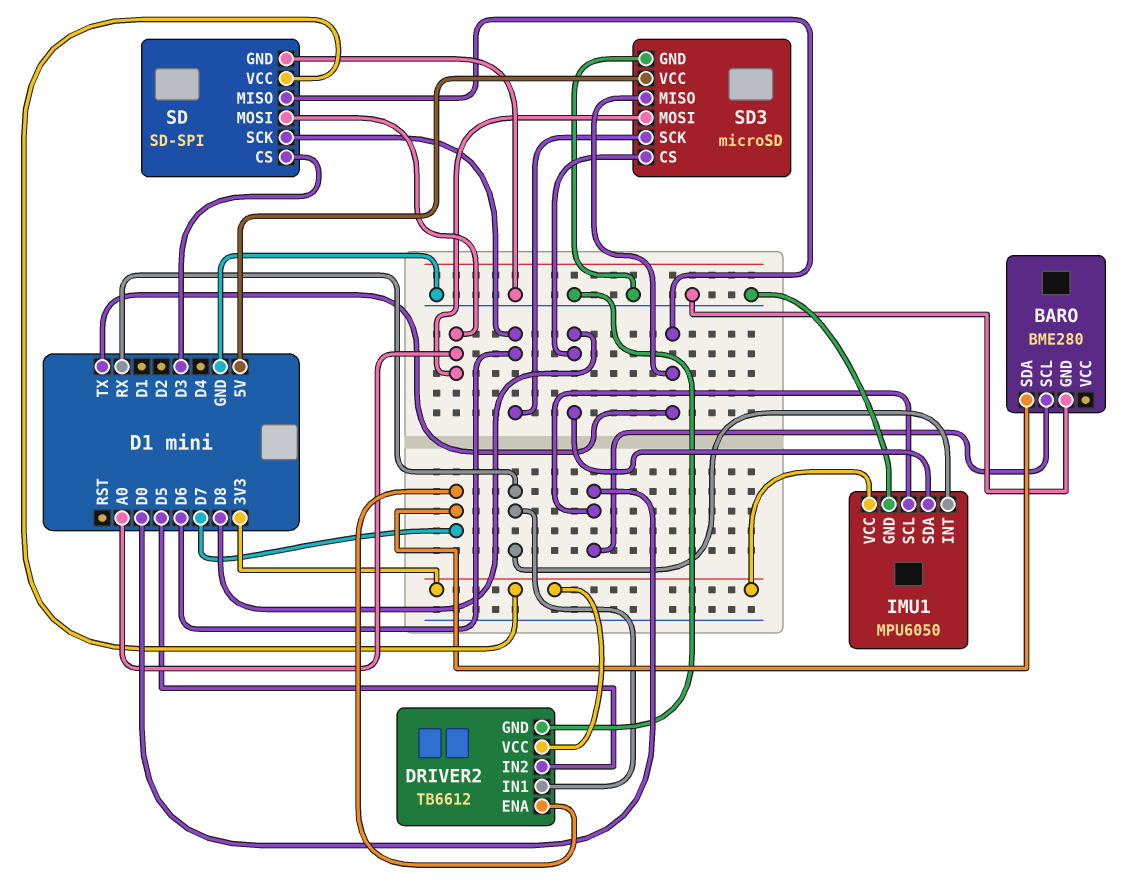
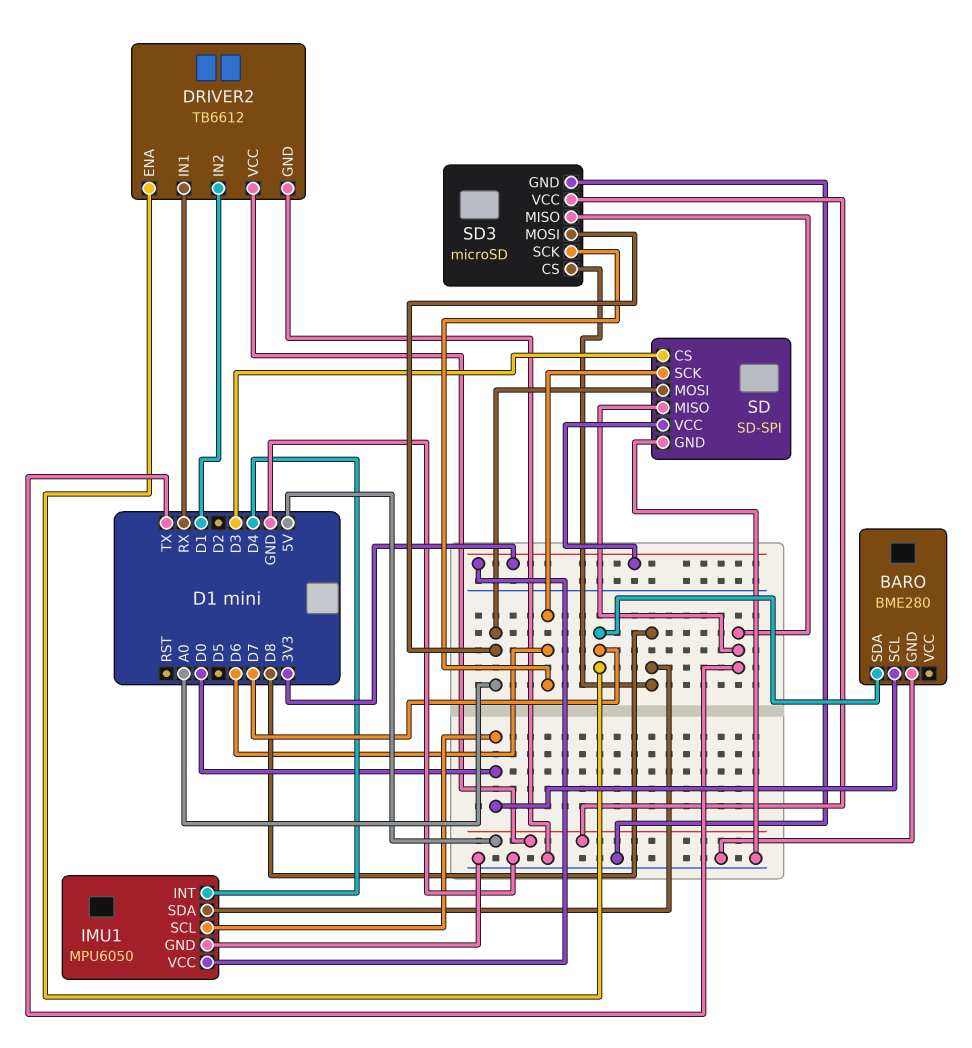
DRIVER2 pin IN2: D5 -> D1
DRIVER2 pin VCC: 3V3 -> 5V
IMU1 pin INT: RX -> D4

